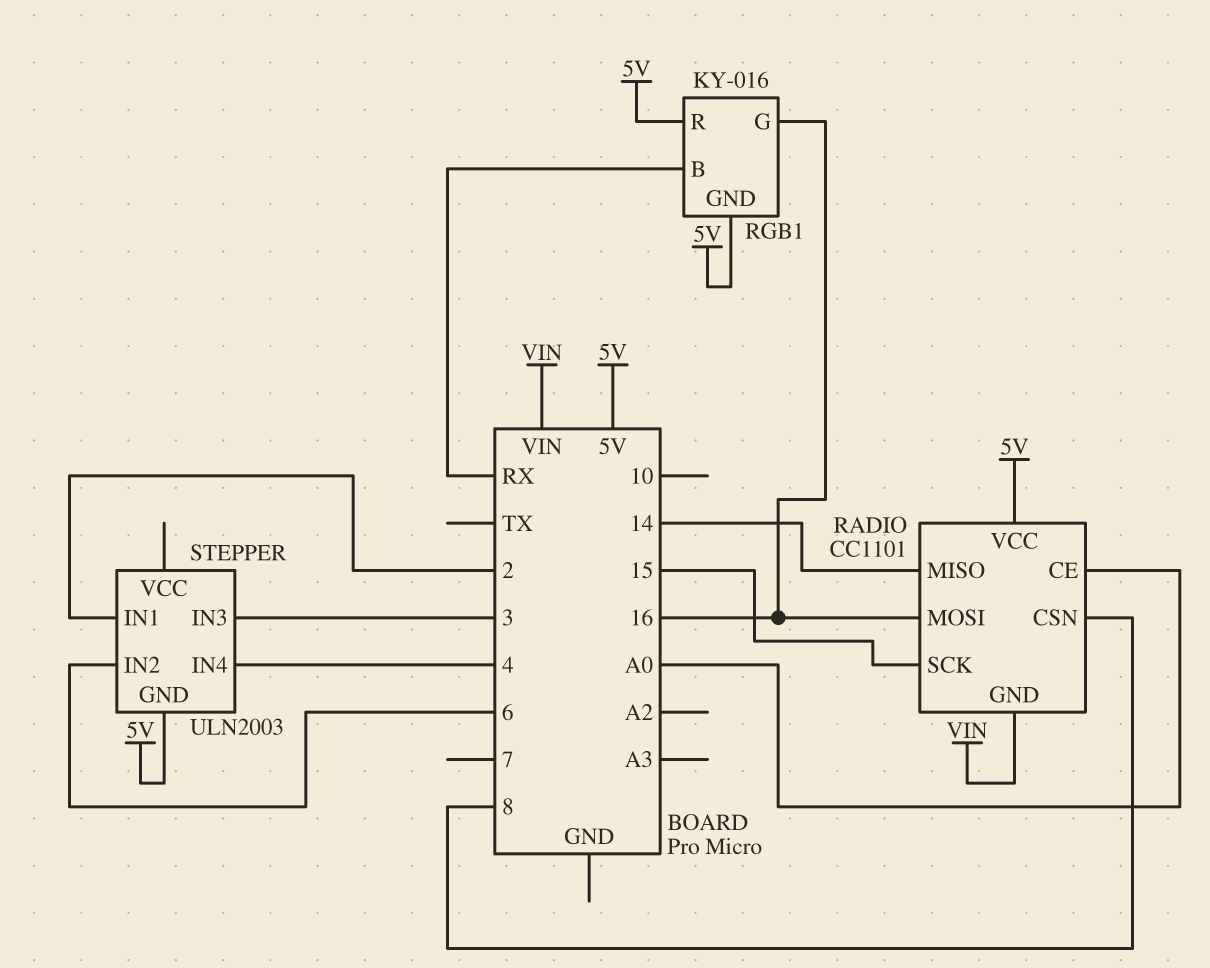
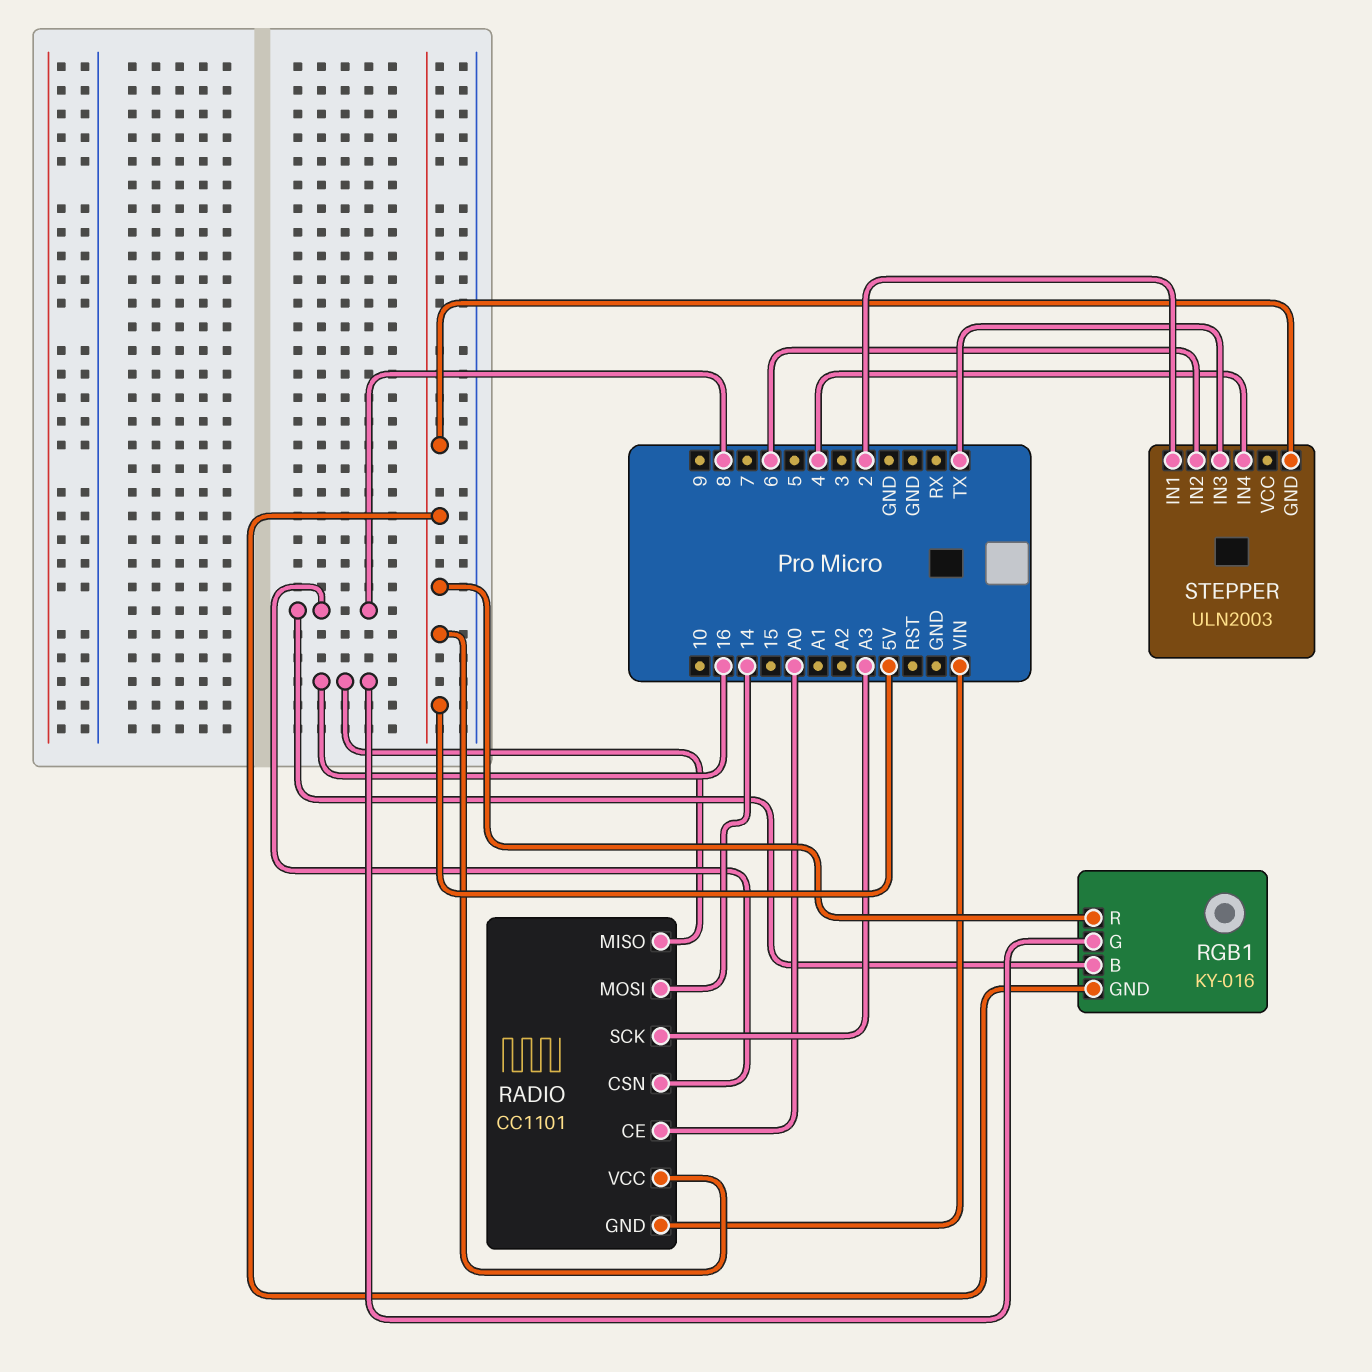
RADIO pin MISO: 14 -> 16
RADIO pin MOSI: 16 -> 14
RADIO pin SCK: 15 -> A3
RGB1 pin B: RX -> 8
STEPPER pin IN3: 3 -> TX

